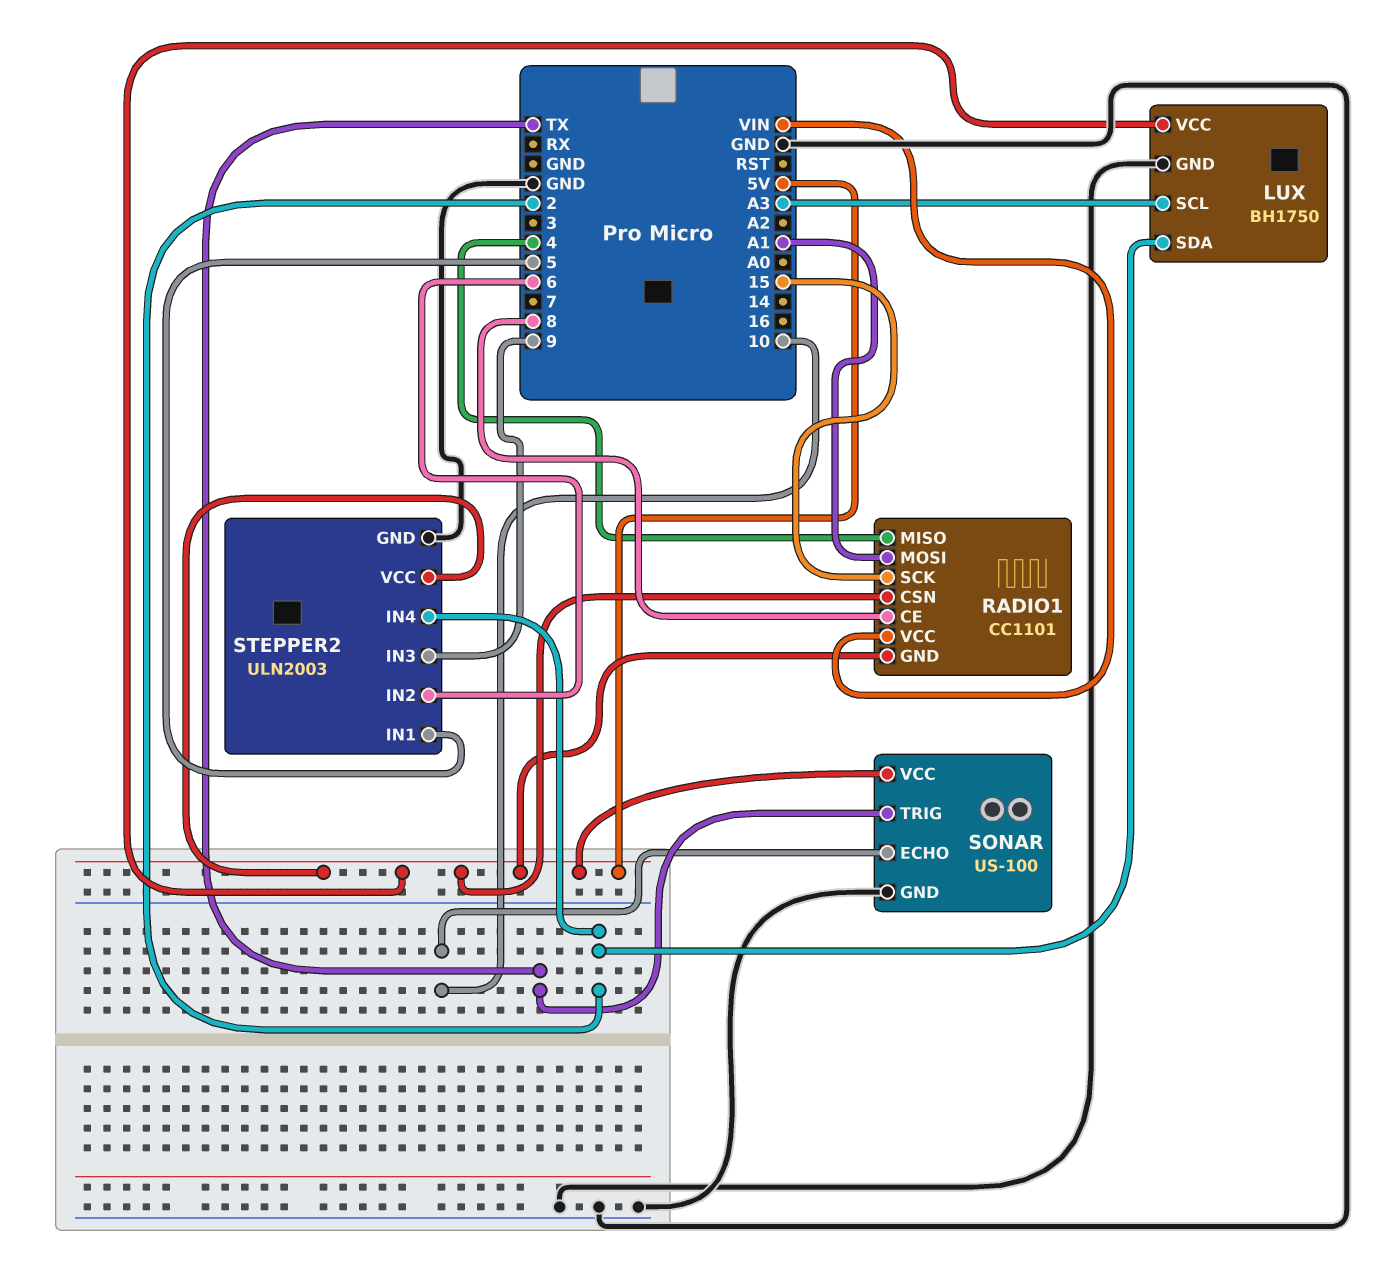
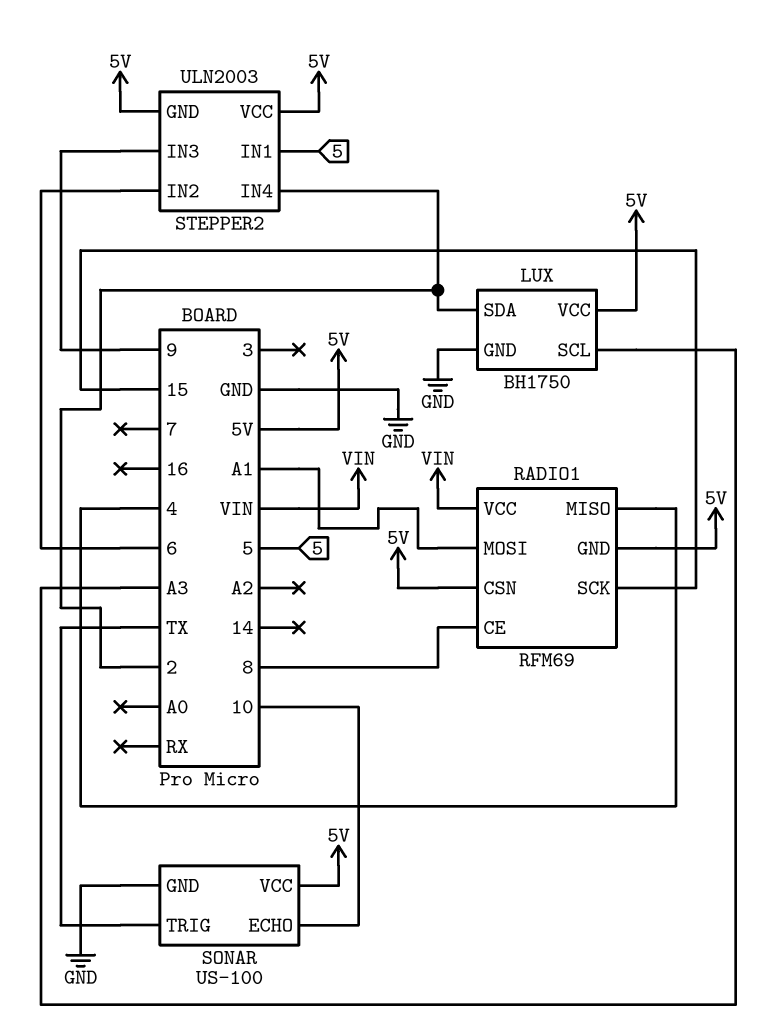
RADIO1: CC1101 -> RFM69
STEPPER2 pin GND: GND -> 5V

